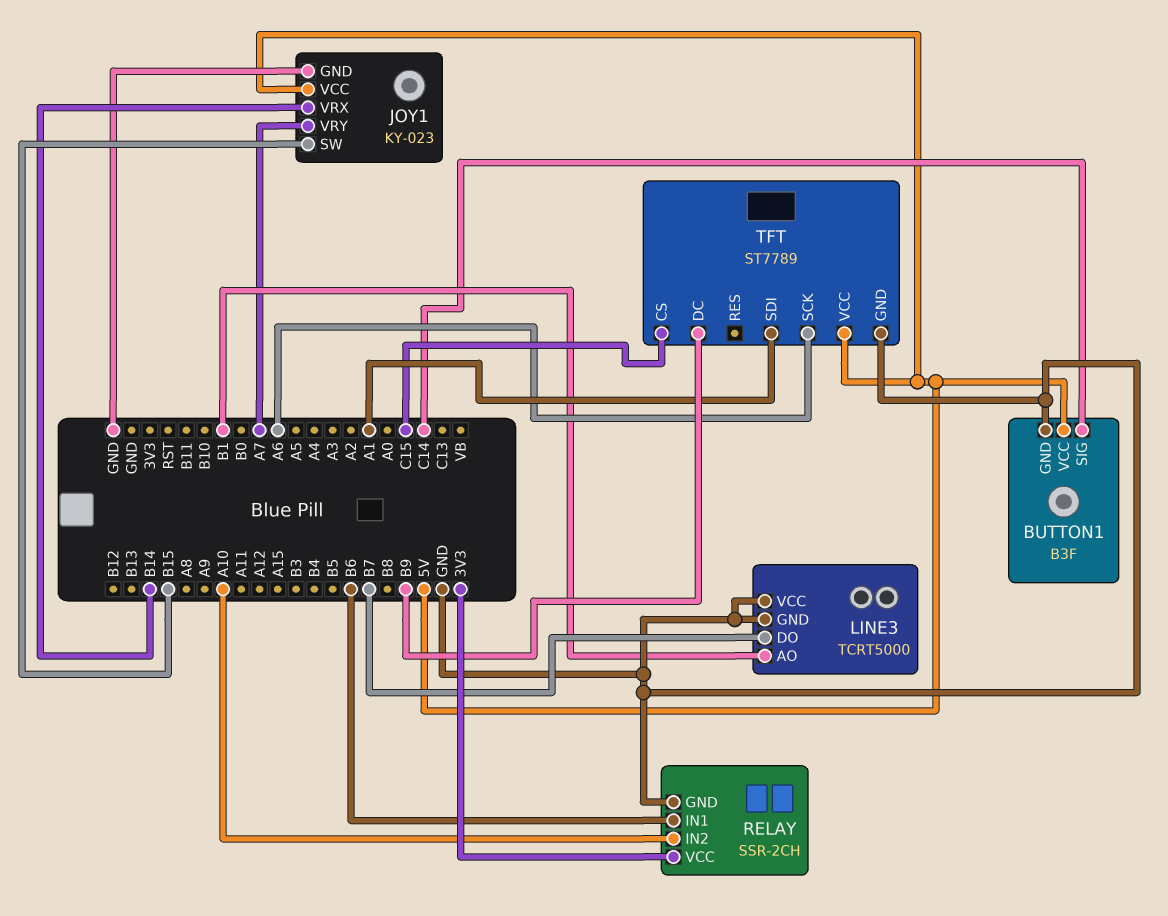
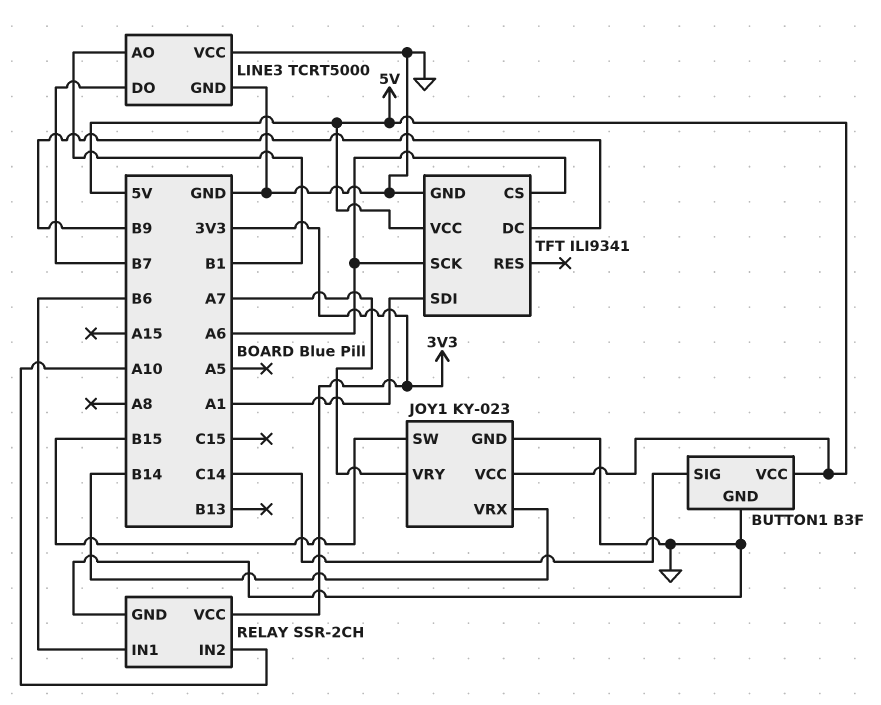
TFT: ST7789 -> ILI9341
TFT pin CS: C15 -> A6

